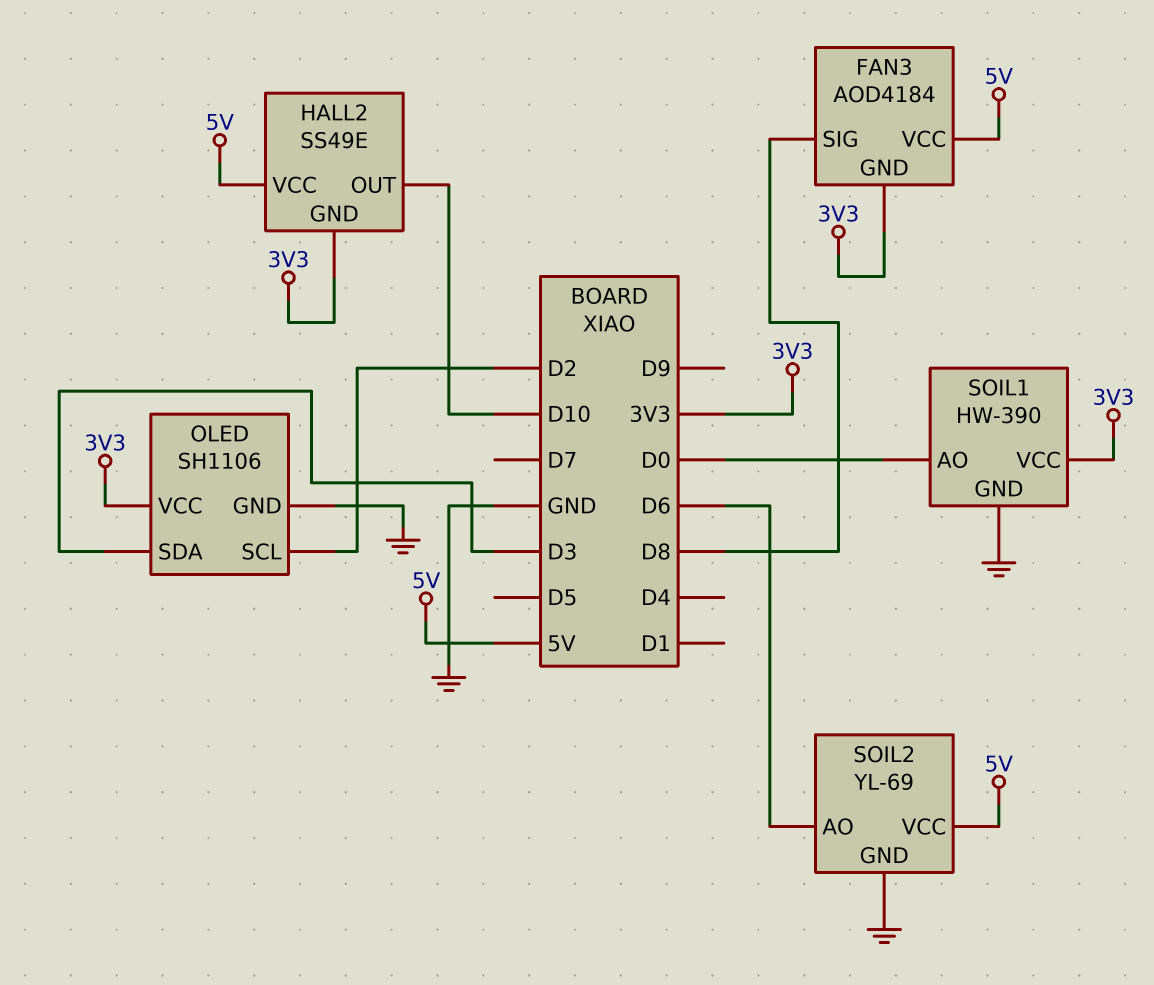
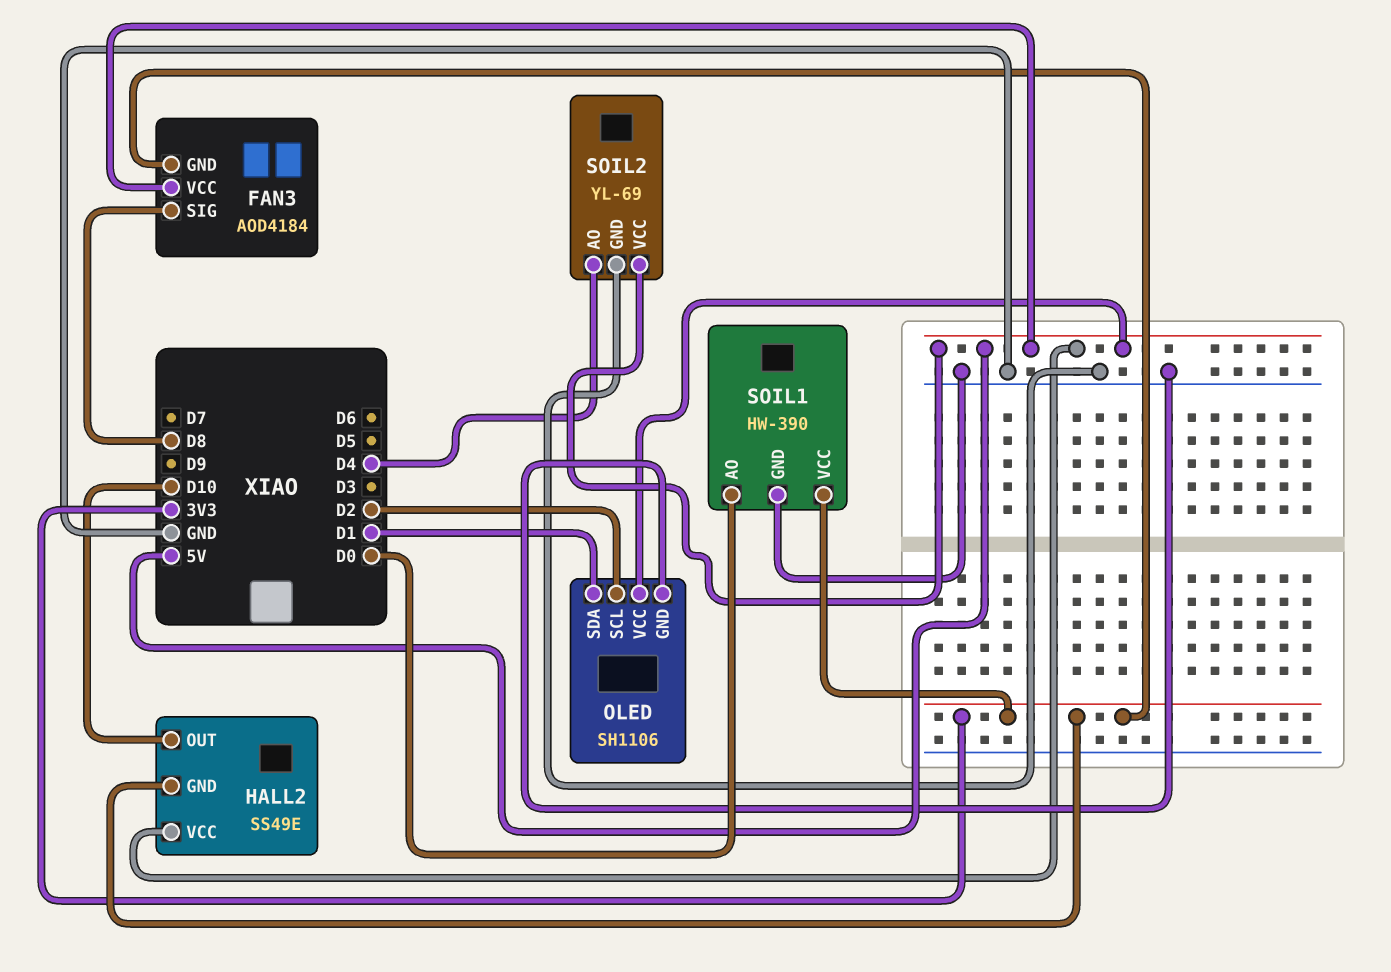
OLED pin SDA: D3 -> D1
OLED pin VCC: 3V3 -> 5V
SOIL2 pin AO: D6 -> D4

